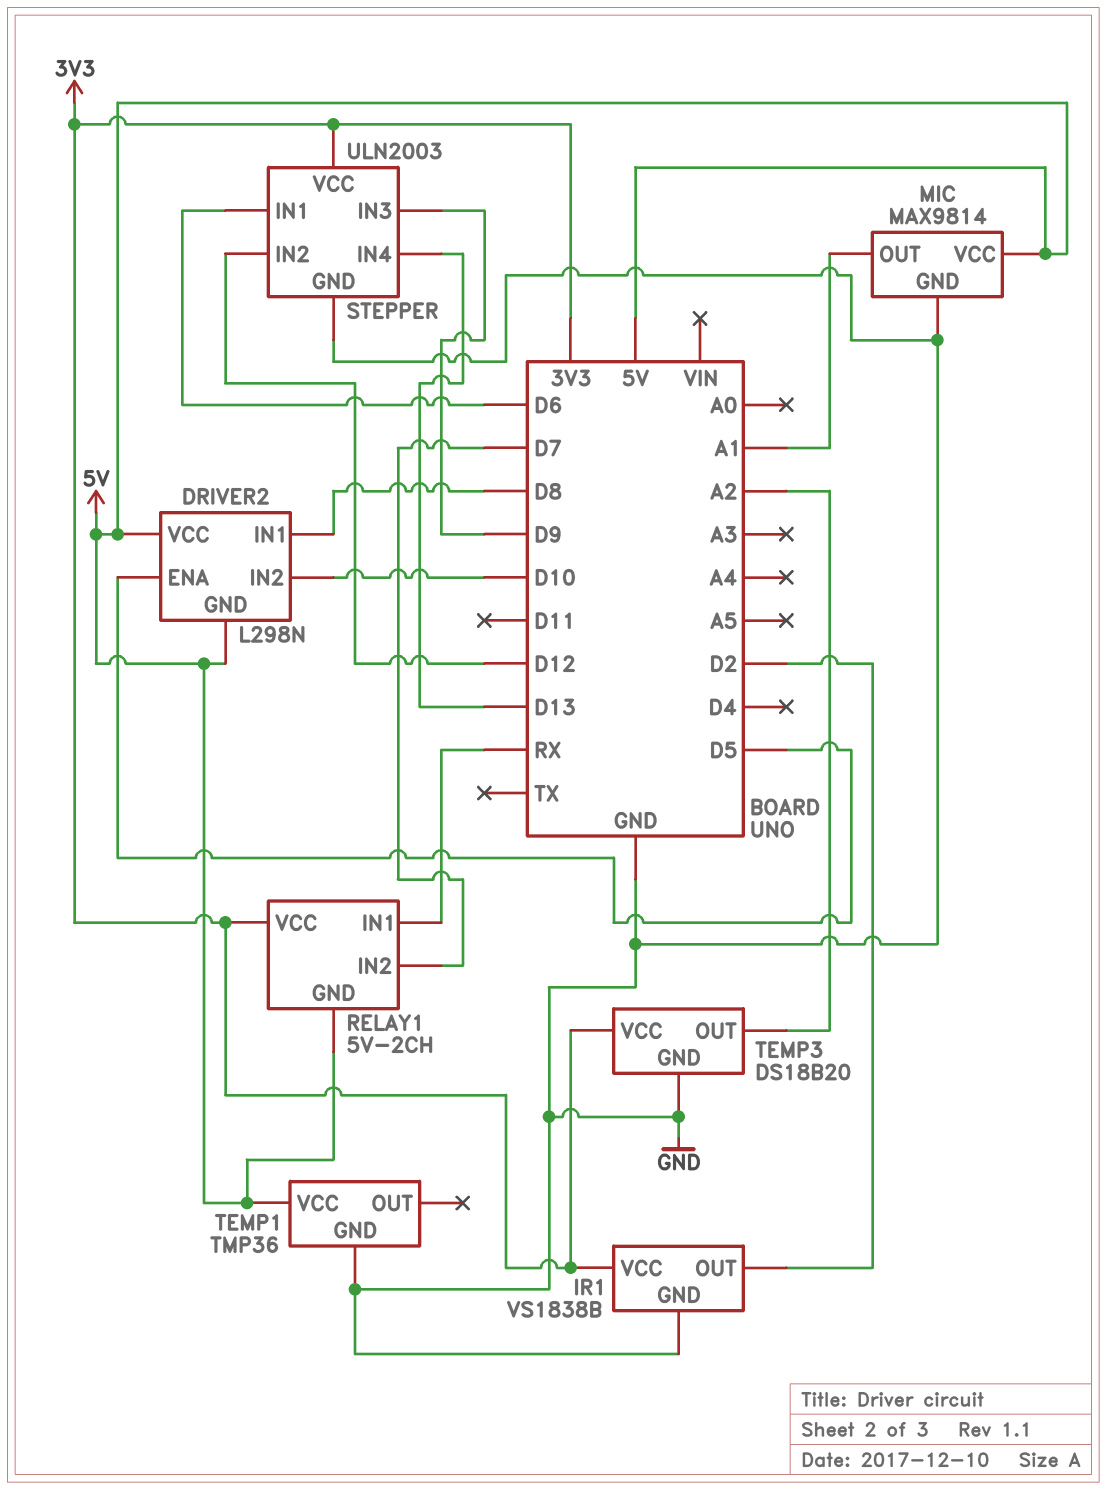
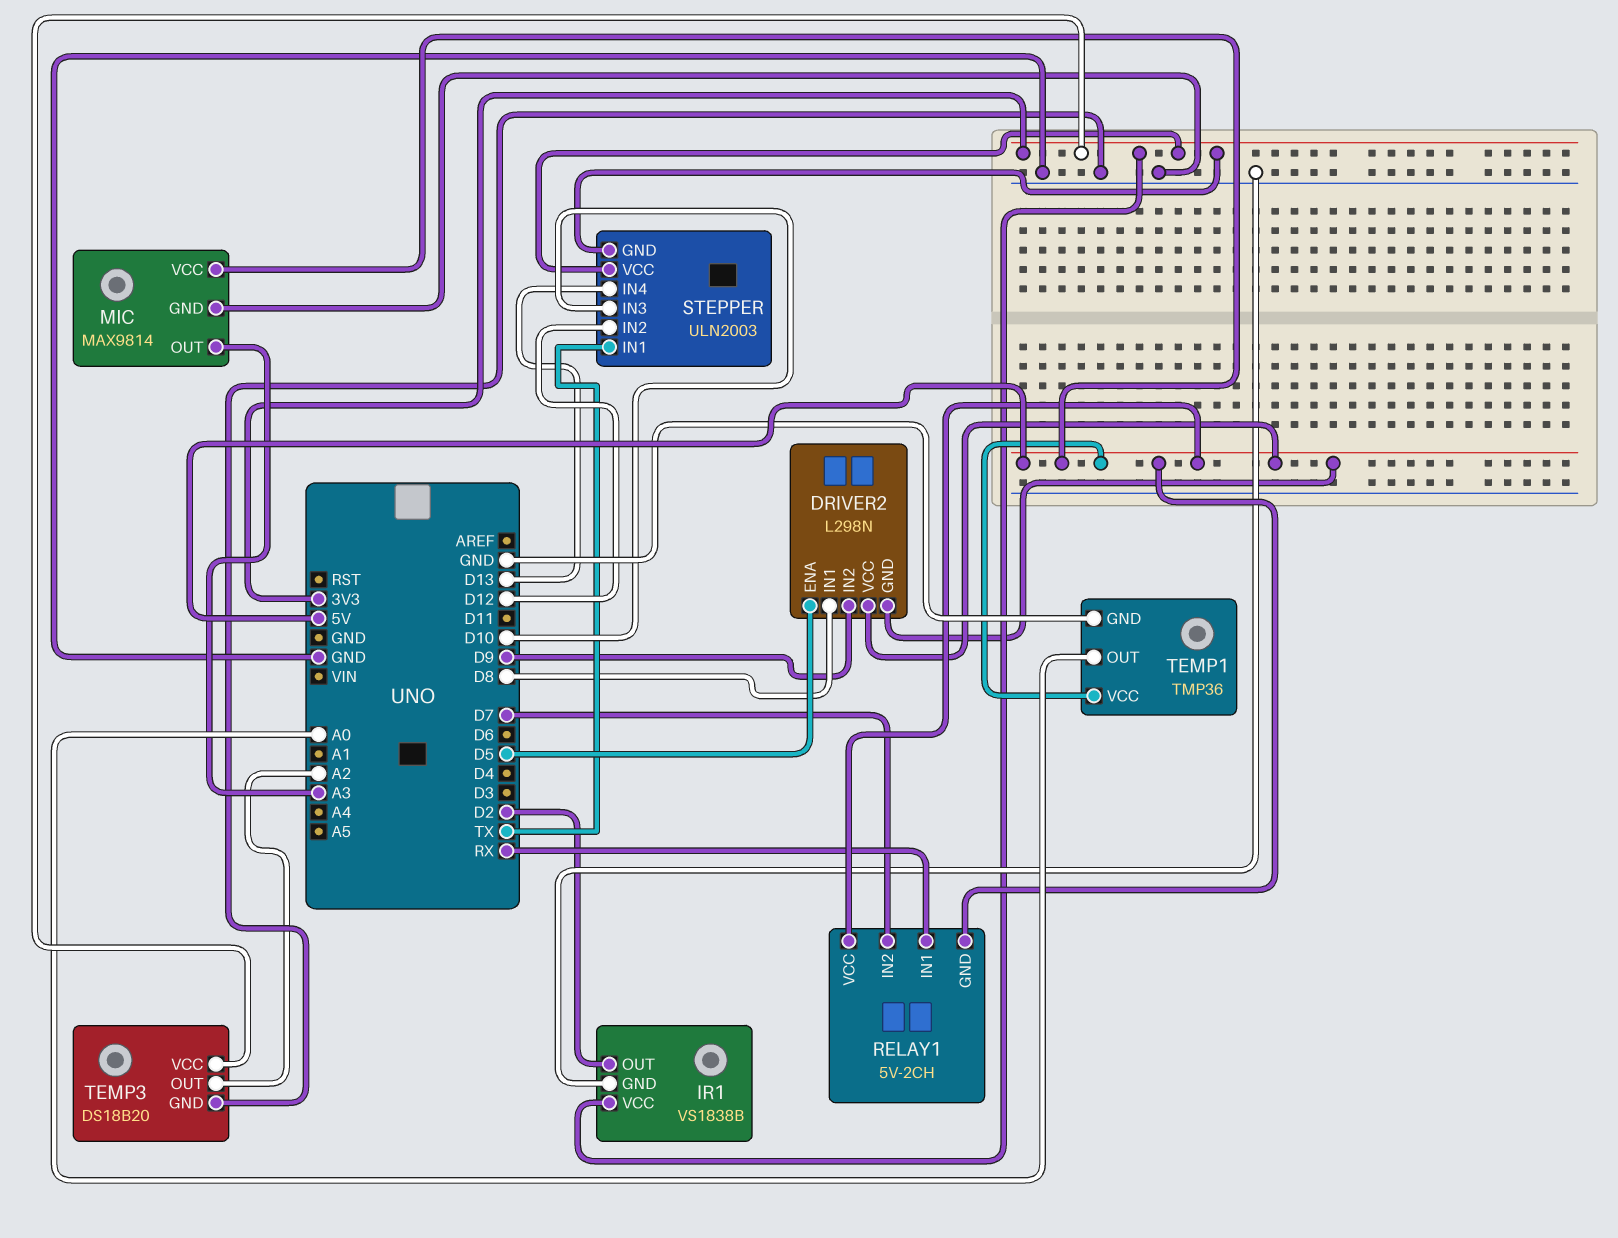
DRIVER2 pin IN2: D10 -> D9
MIC pin OUT: A1 -> A3
RELAY1 pin VCC: 3V3 -> 5V
STEPPER pin GND: GND -> 3V3
STEPPER pin IN1: D6 -> TX
STEPPER pin IN3: D9 -> D10
TEMP1 pin OUT: none -> A0

